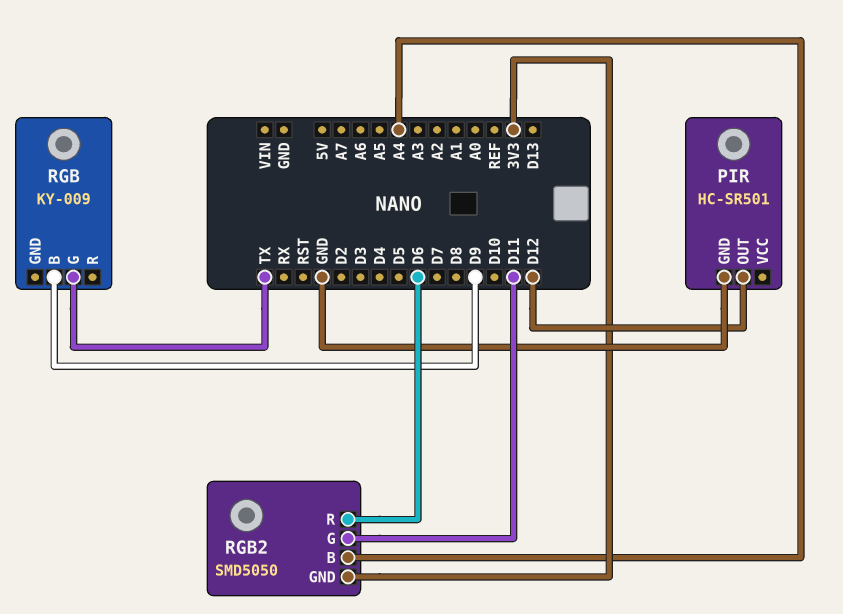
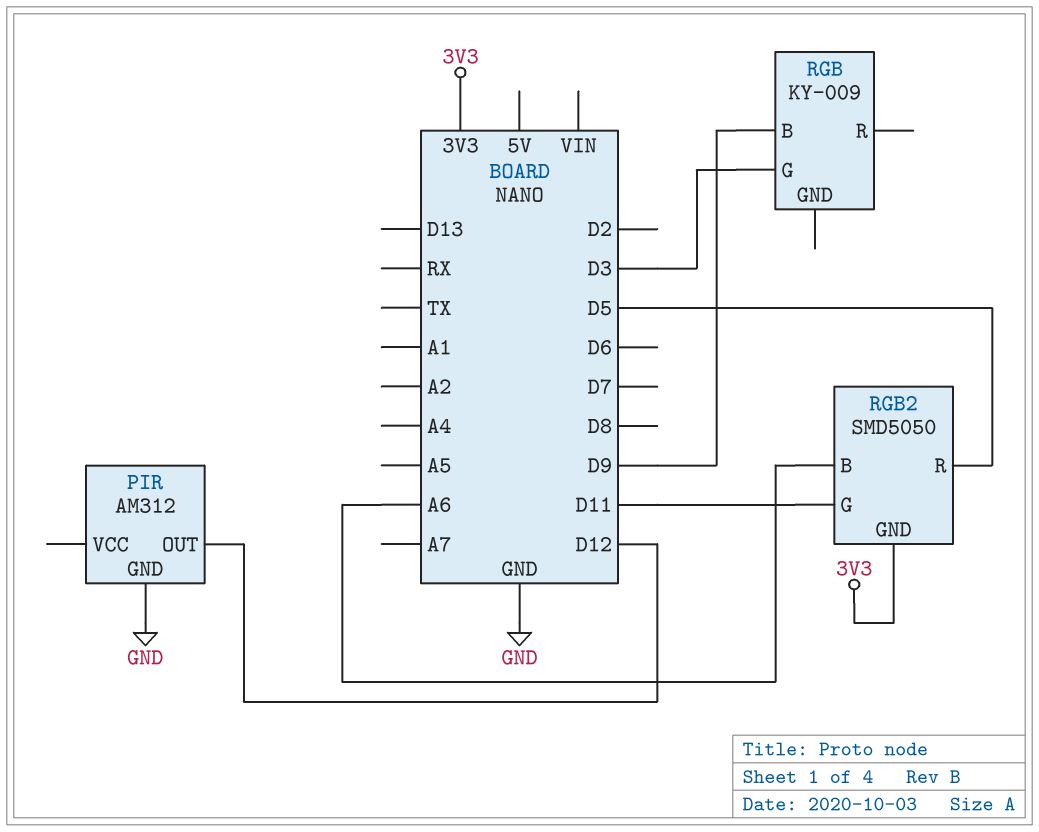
PIR: HC-SR501 -> AM312
RGB pin G: TX -> D3
RGB2 pin B: A4 -> A6
RGB2 pin R: D6 -> D5

